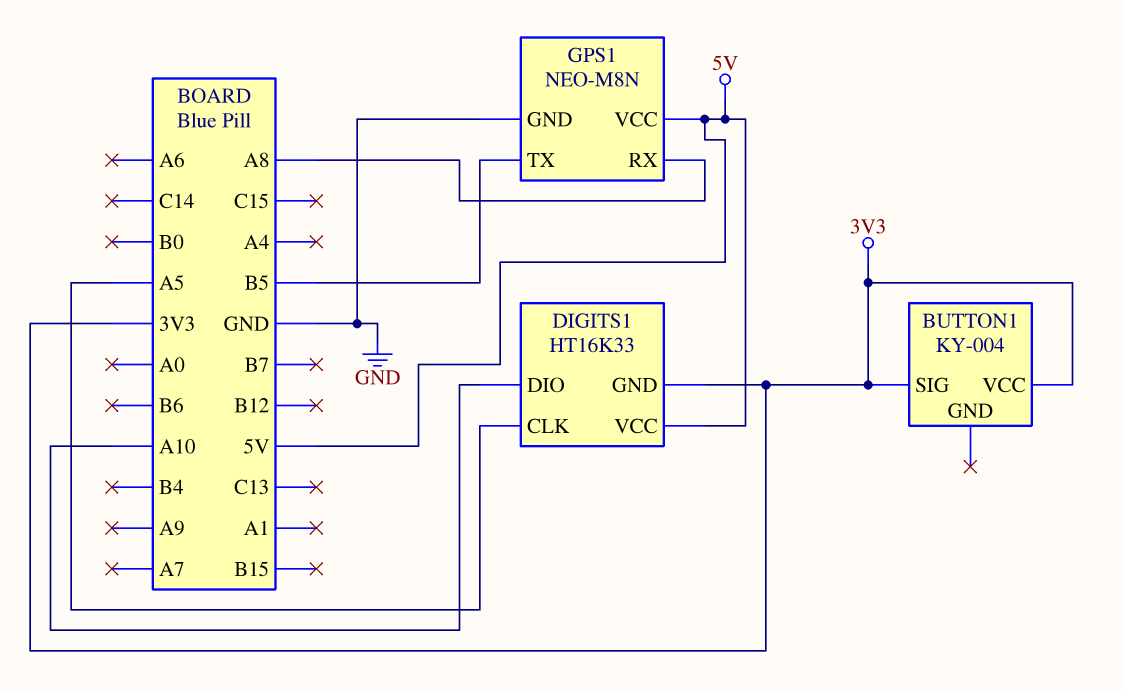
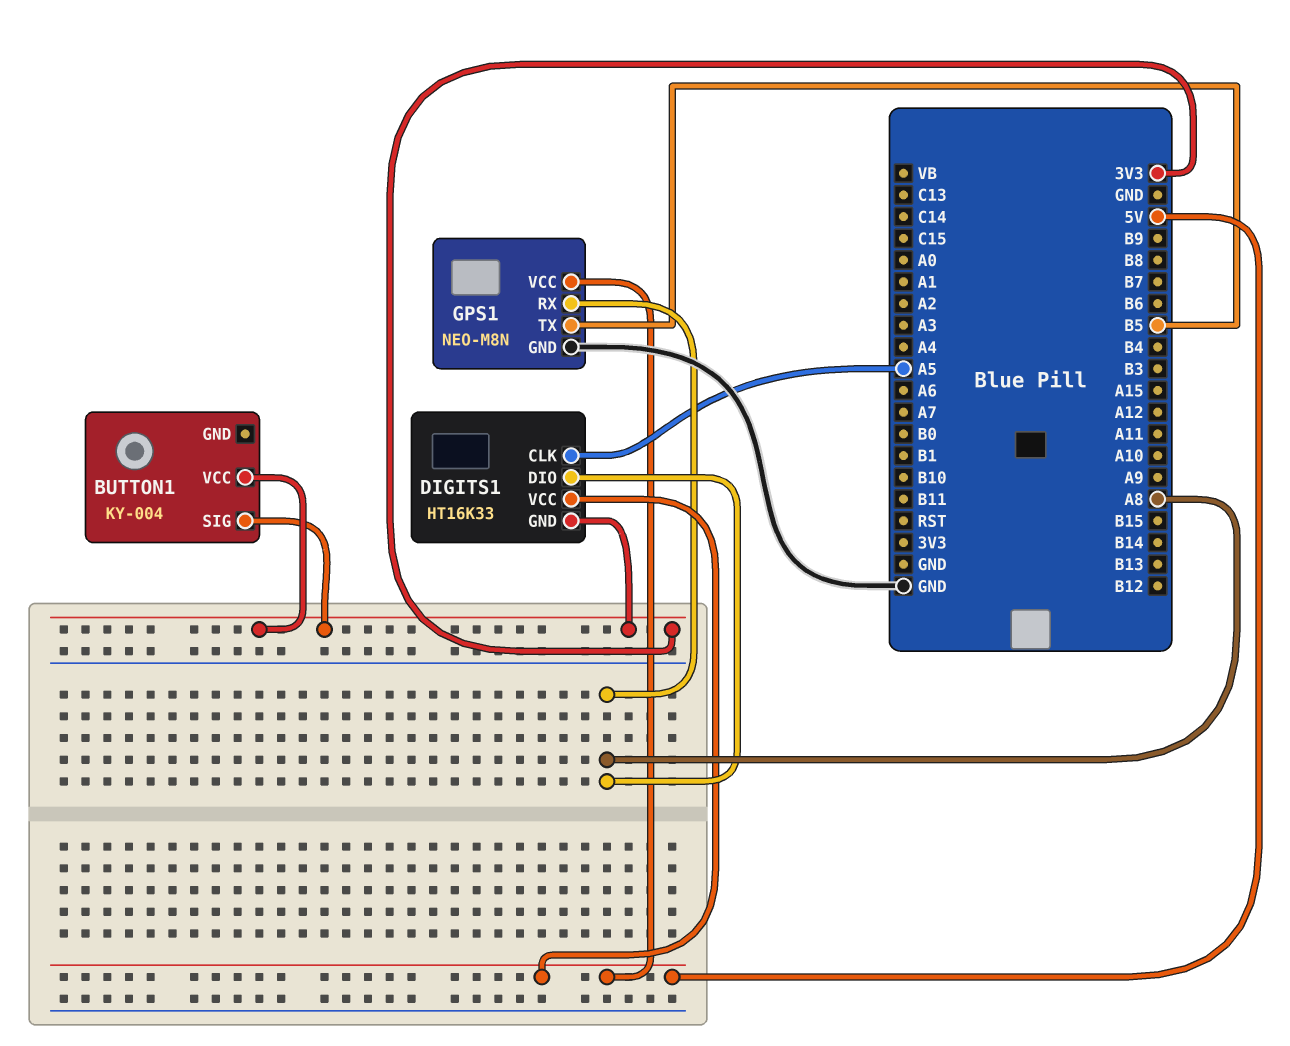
DIGITS1 pin DIO: A10 -> A8

